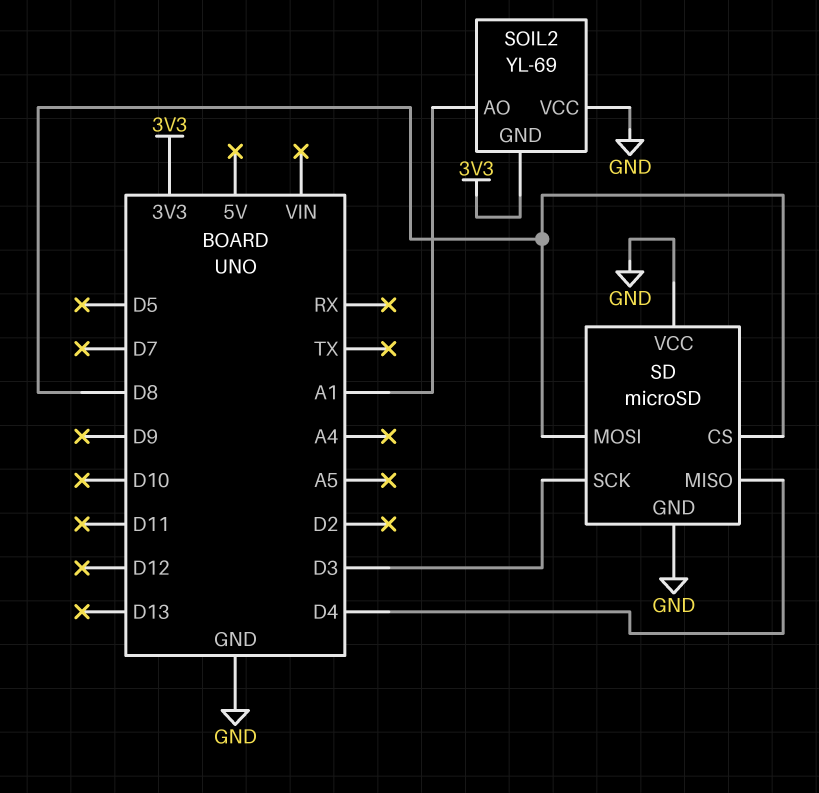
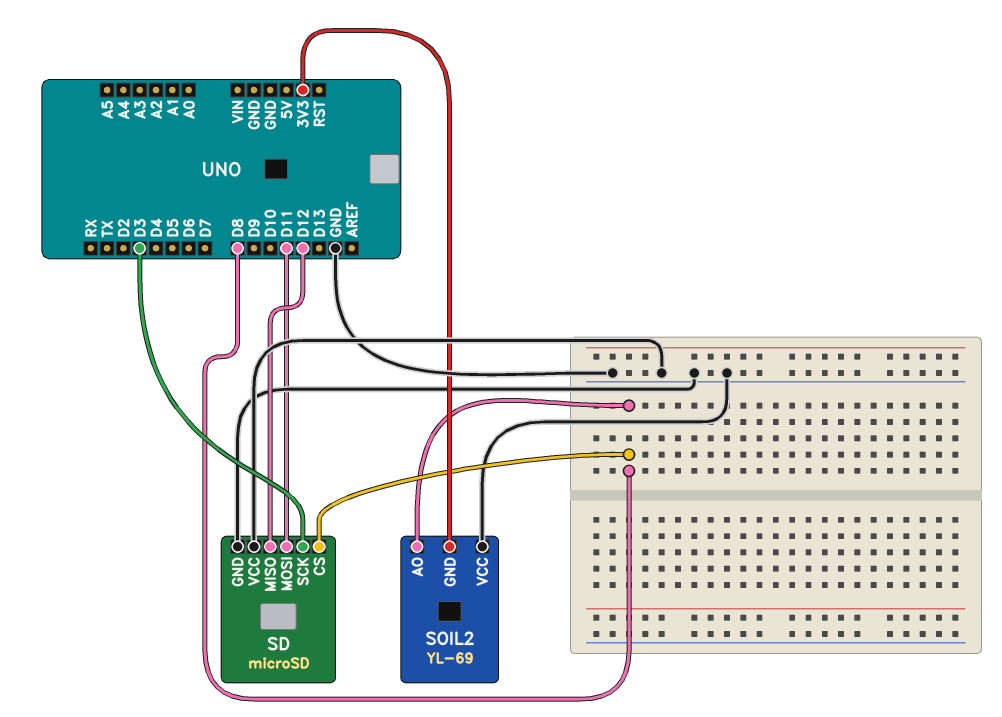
SD pin MISO: D4 -> D12
SD pin MOSI: D8 -> D11
SOIL2 pin AO: A1 -> D8

